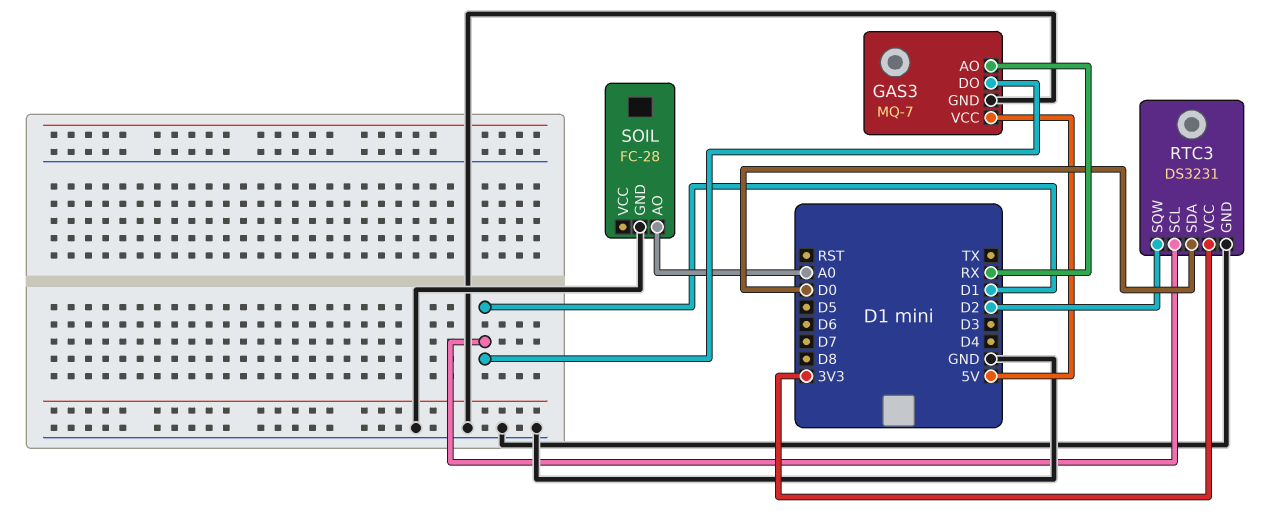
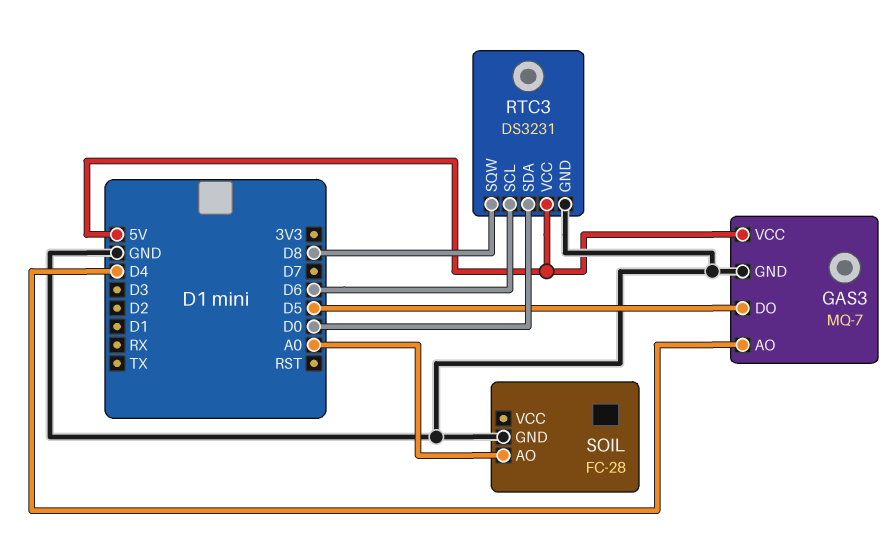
GAS3 pin AO: RX -> D4
GAS3 pin DO: D1 -> D5
RTC3 pin SCL: D1 -> D6
RTC3 pin SQW: D2 -> D8
RTC3 pin VCC: 3V3 -> 5V

